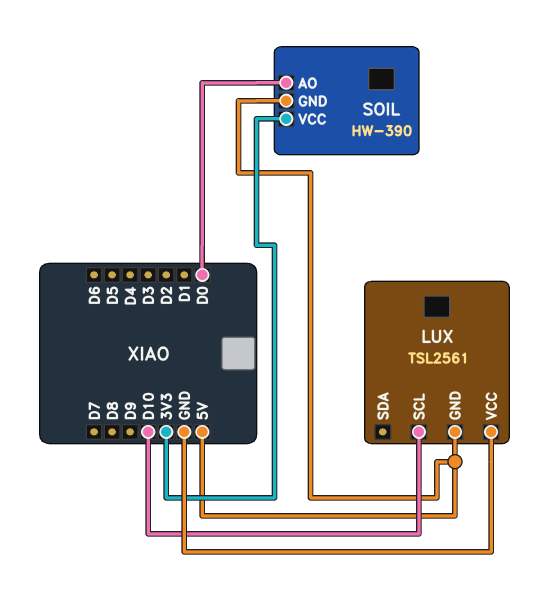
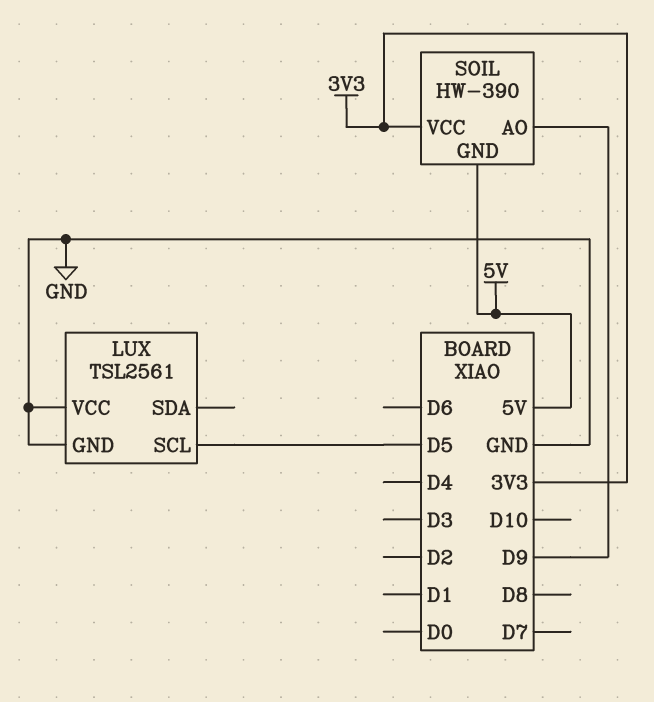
LUX pin GND: 5V -> GND
LUX pin SCL: D10 -> D5
SOIL pin AO: D0 -> D9

